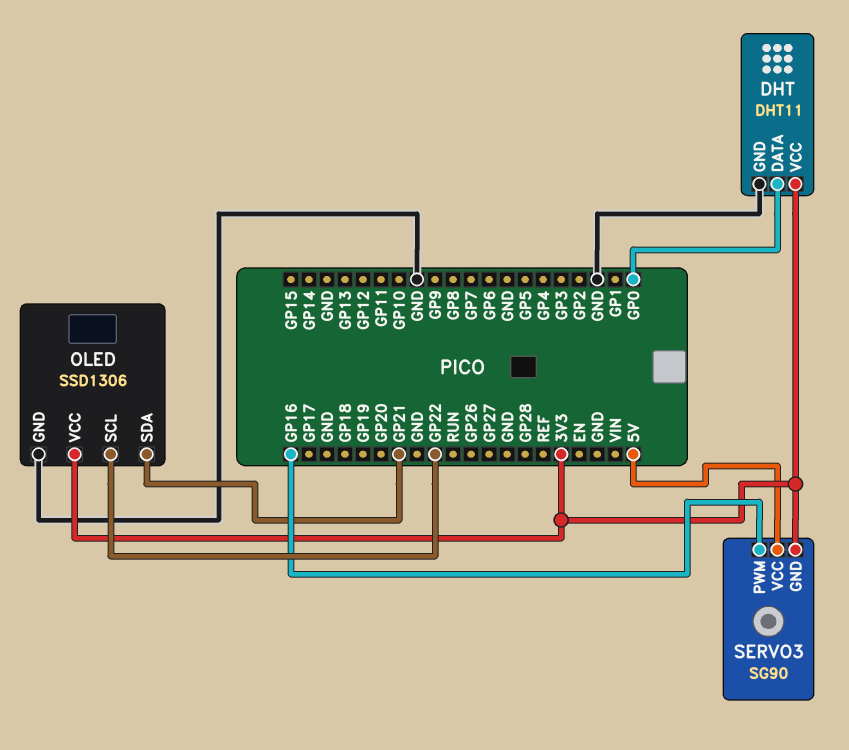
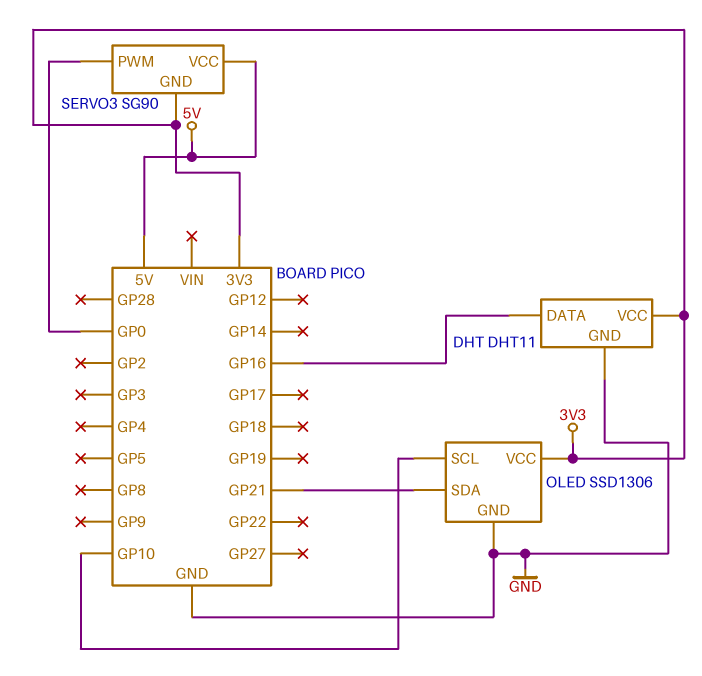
DHT pin DATA: GP0 -> GP16
OLED pin SCL: GP22 -> GP10
SERVO3 pin PWM: GP16 -> GP0

